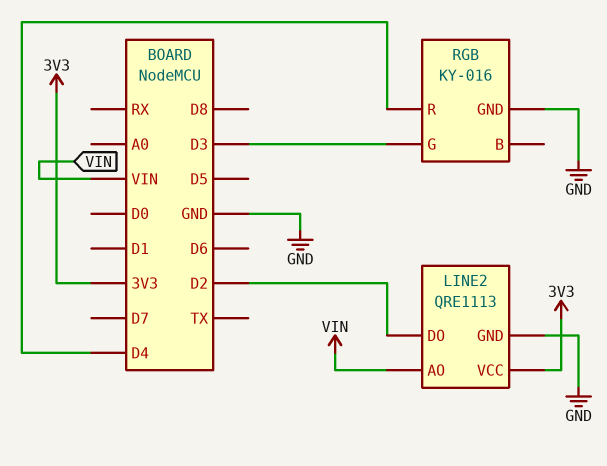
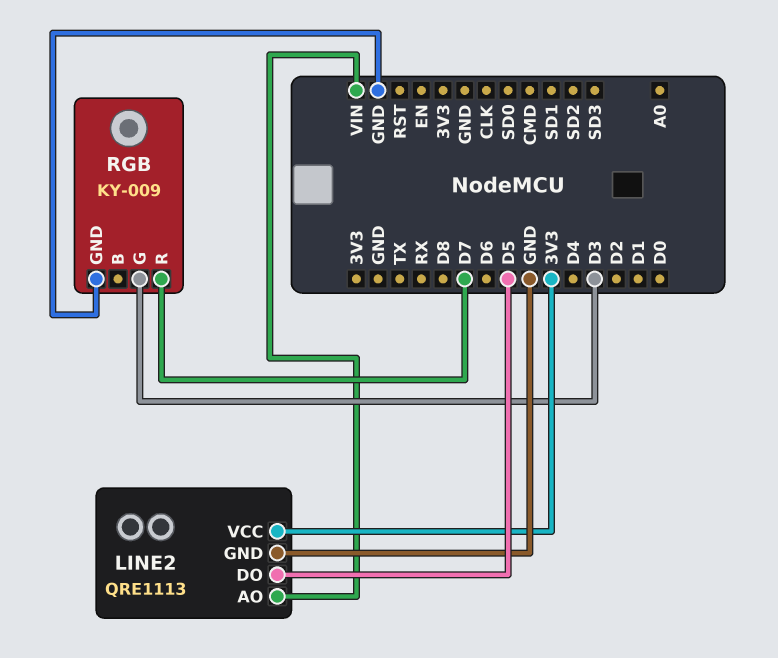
LINE2 pin DO: D2 -> D5
RGB: KY-016 -> KY-009
RGB pin R: D4 -> D7

